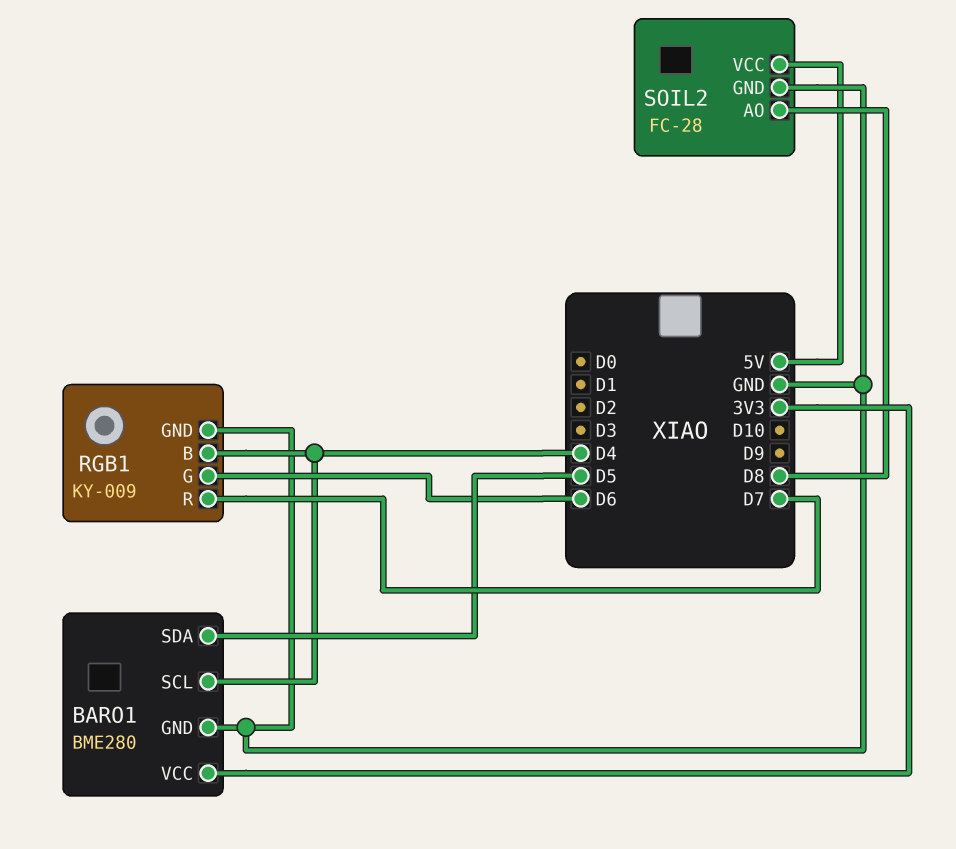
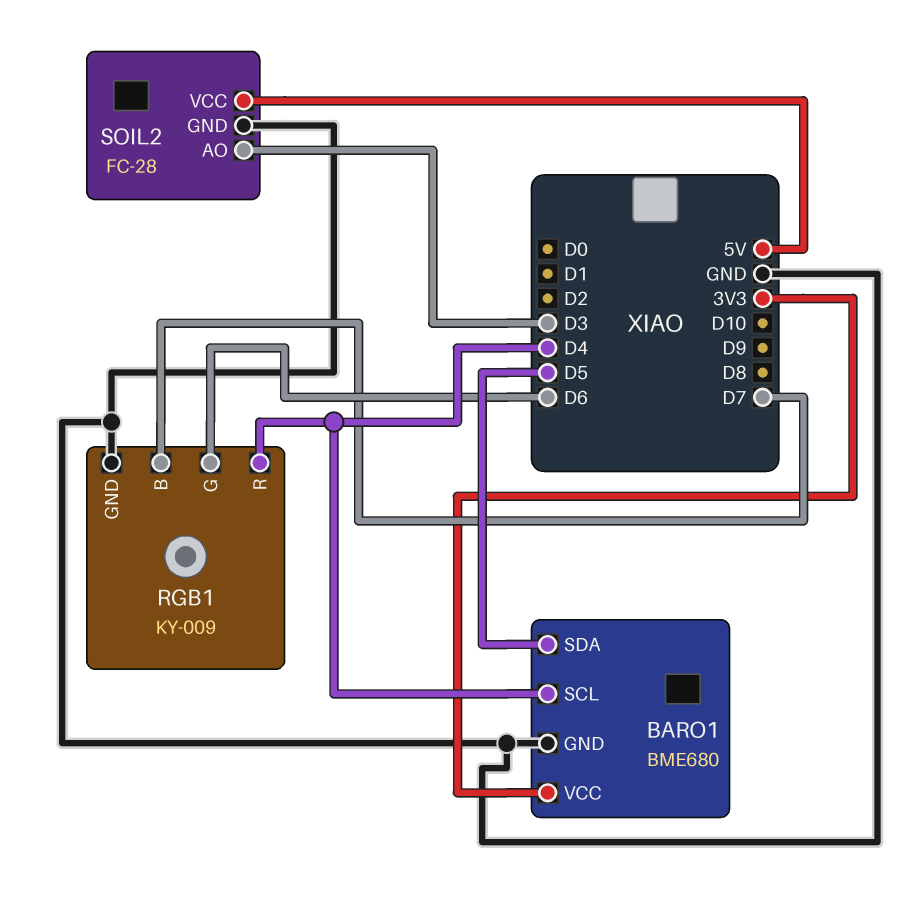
BARO1: BME280 -> BME680
RGB1 pin B: D4 -> D7
RGB1 pin R: D7 -> D4
SOIL2 pin AO: D8 -> D3

